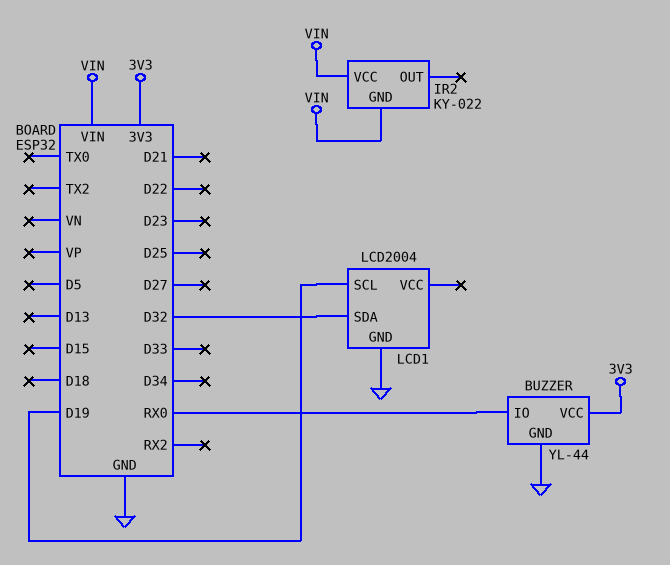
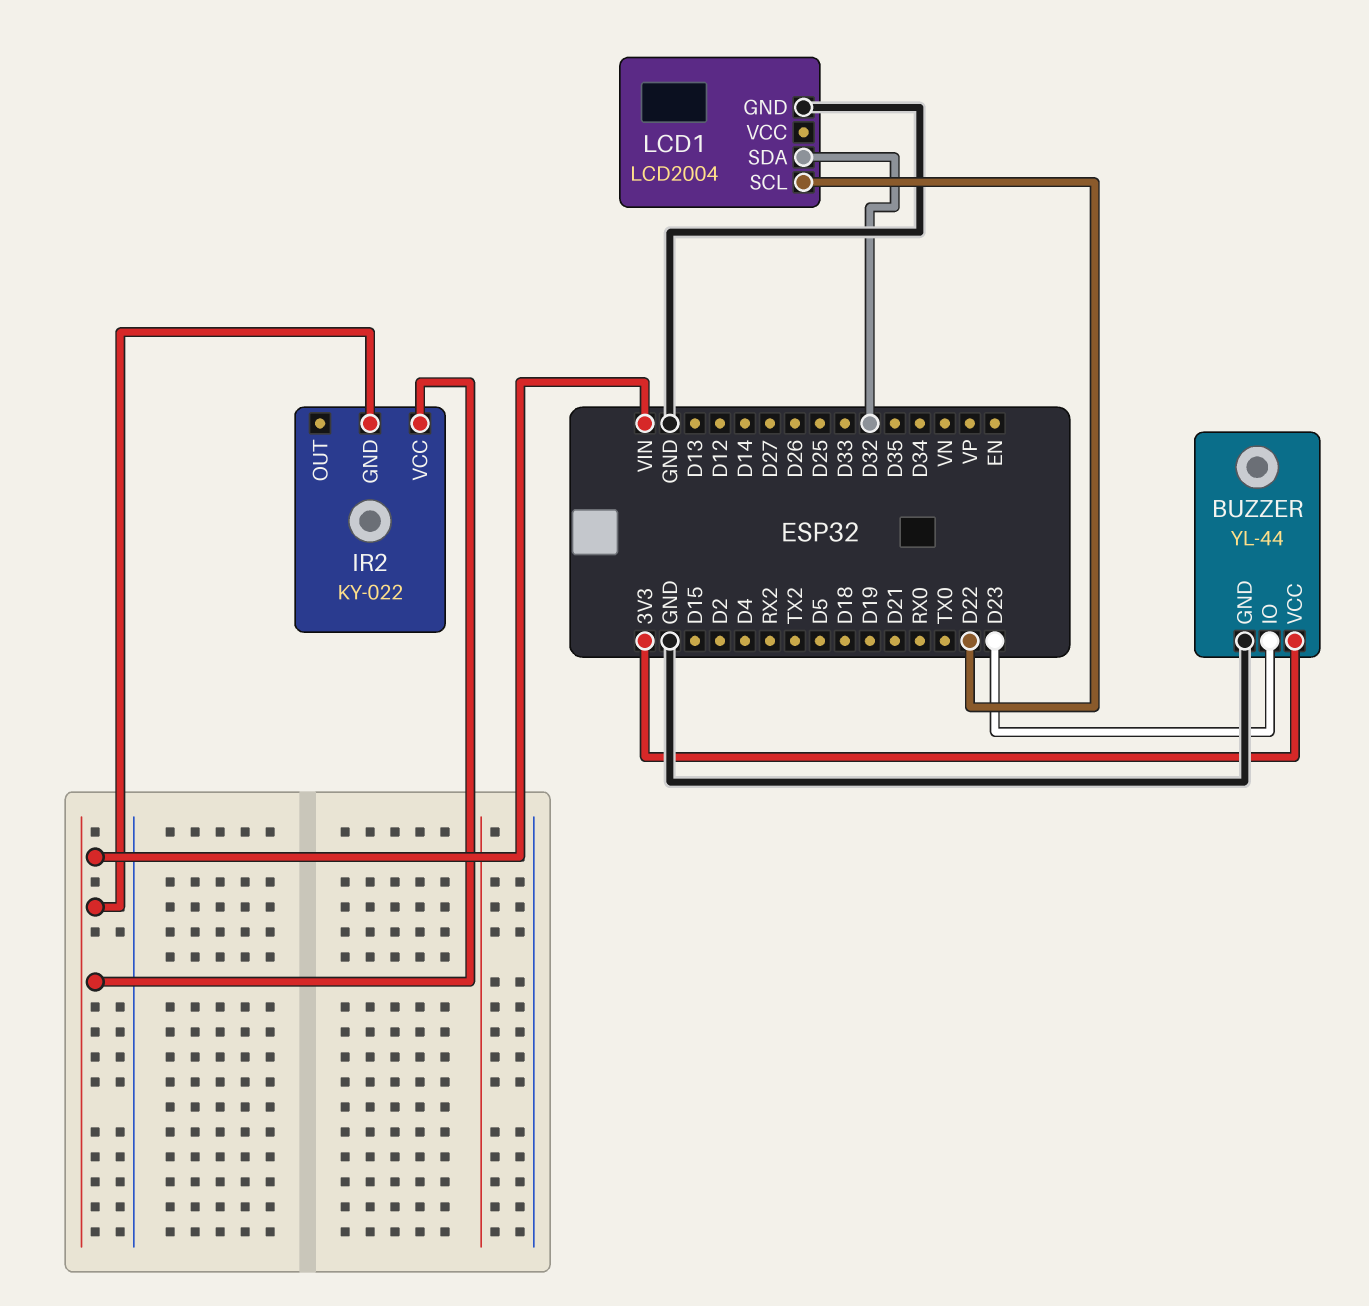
BUZZER pin IO: RX0 -> D23
LCD1 pin SCL: D19 -> D22

